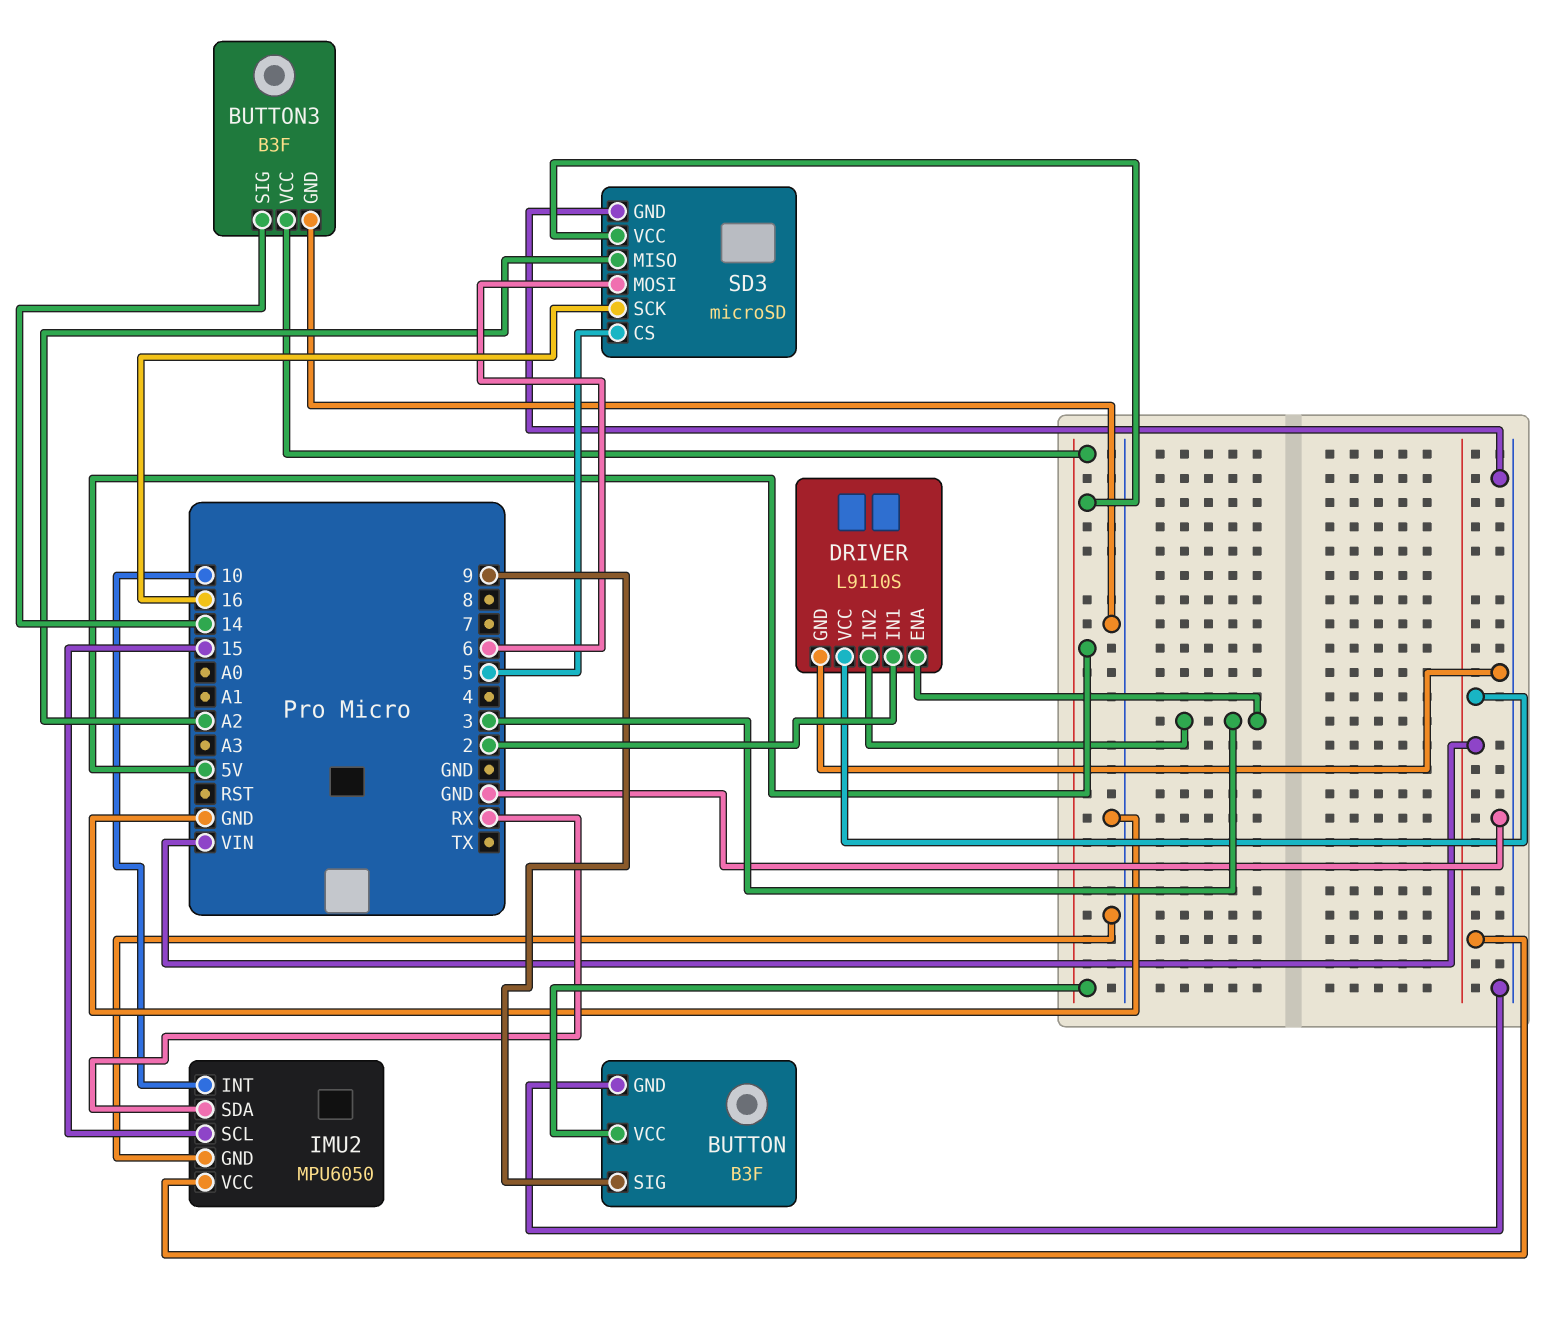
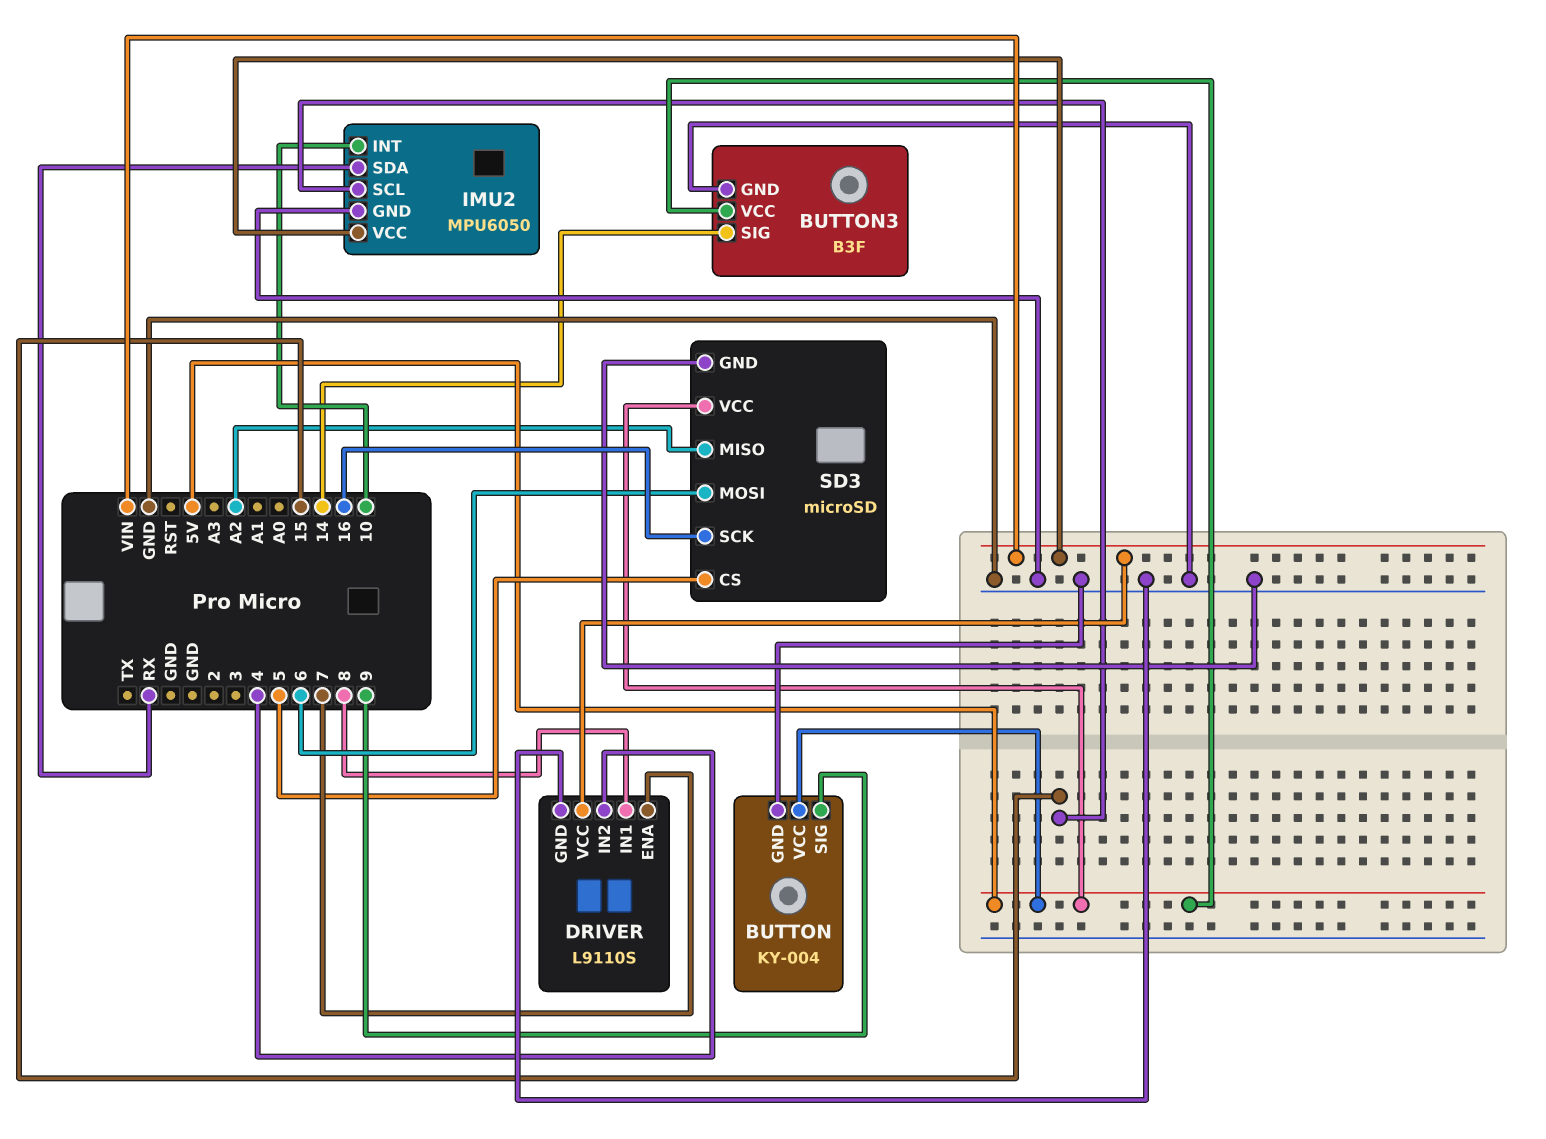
BUTTON: B3F -> KY-004
DRIVER pin ENA: 3 -> 7
DRIVER pin IN1: 2 -> 8
DRIVER pin IN2: 3 -> 4

